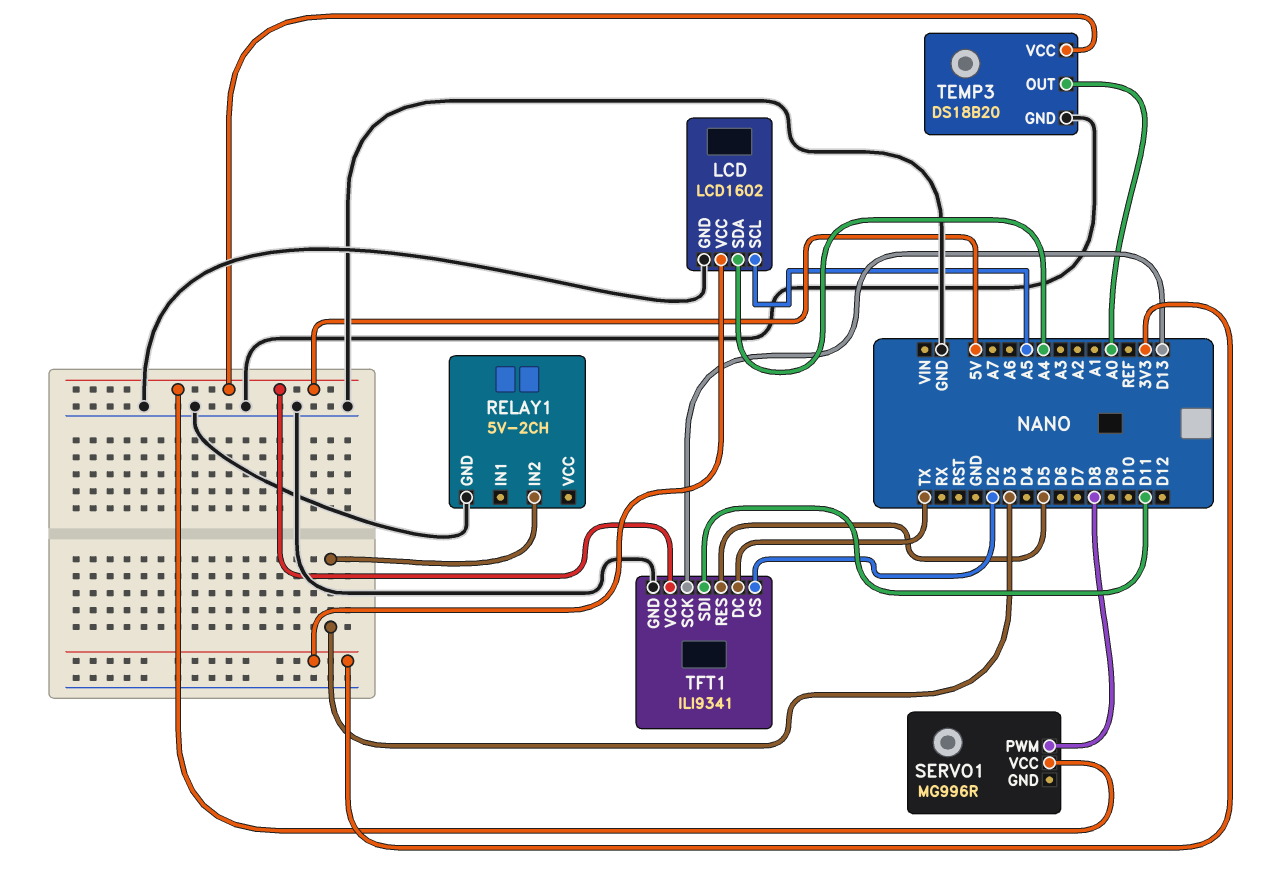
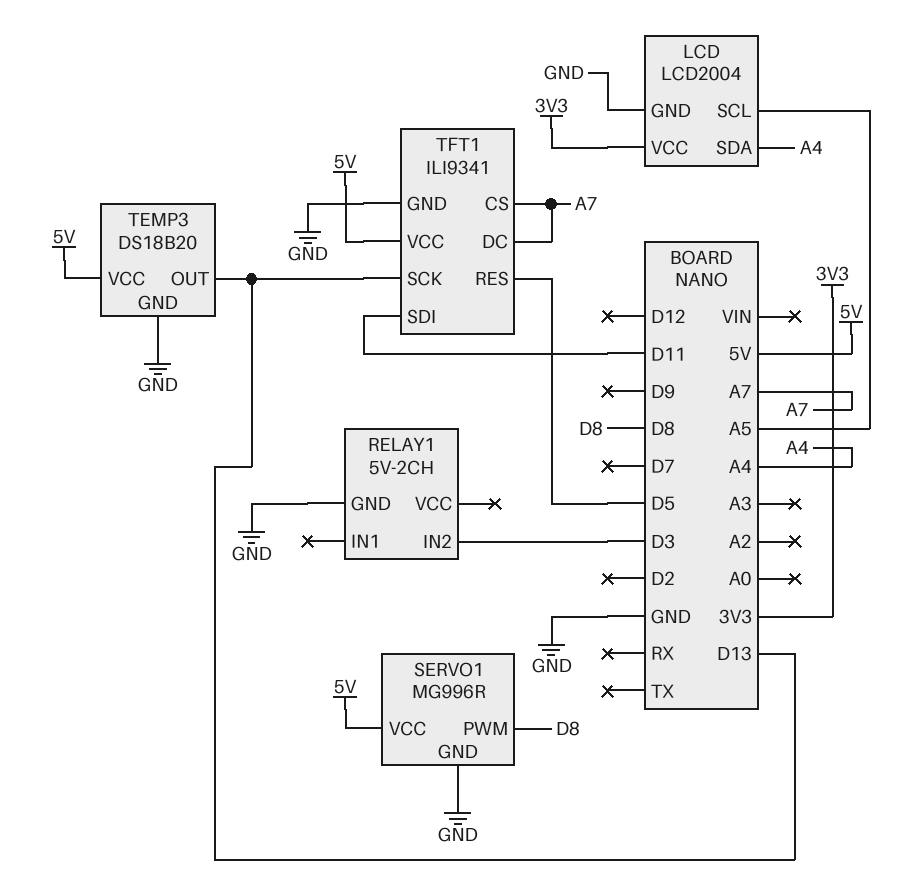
LCD: LCD1602 -> LCD2004
SERVO1 pin GND: none -> GND
TEMP3 pin OUT: A0 -> D13
TFT1 pin CS: D2 -> A7
TFT1 pin DC: TX -> A7

